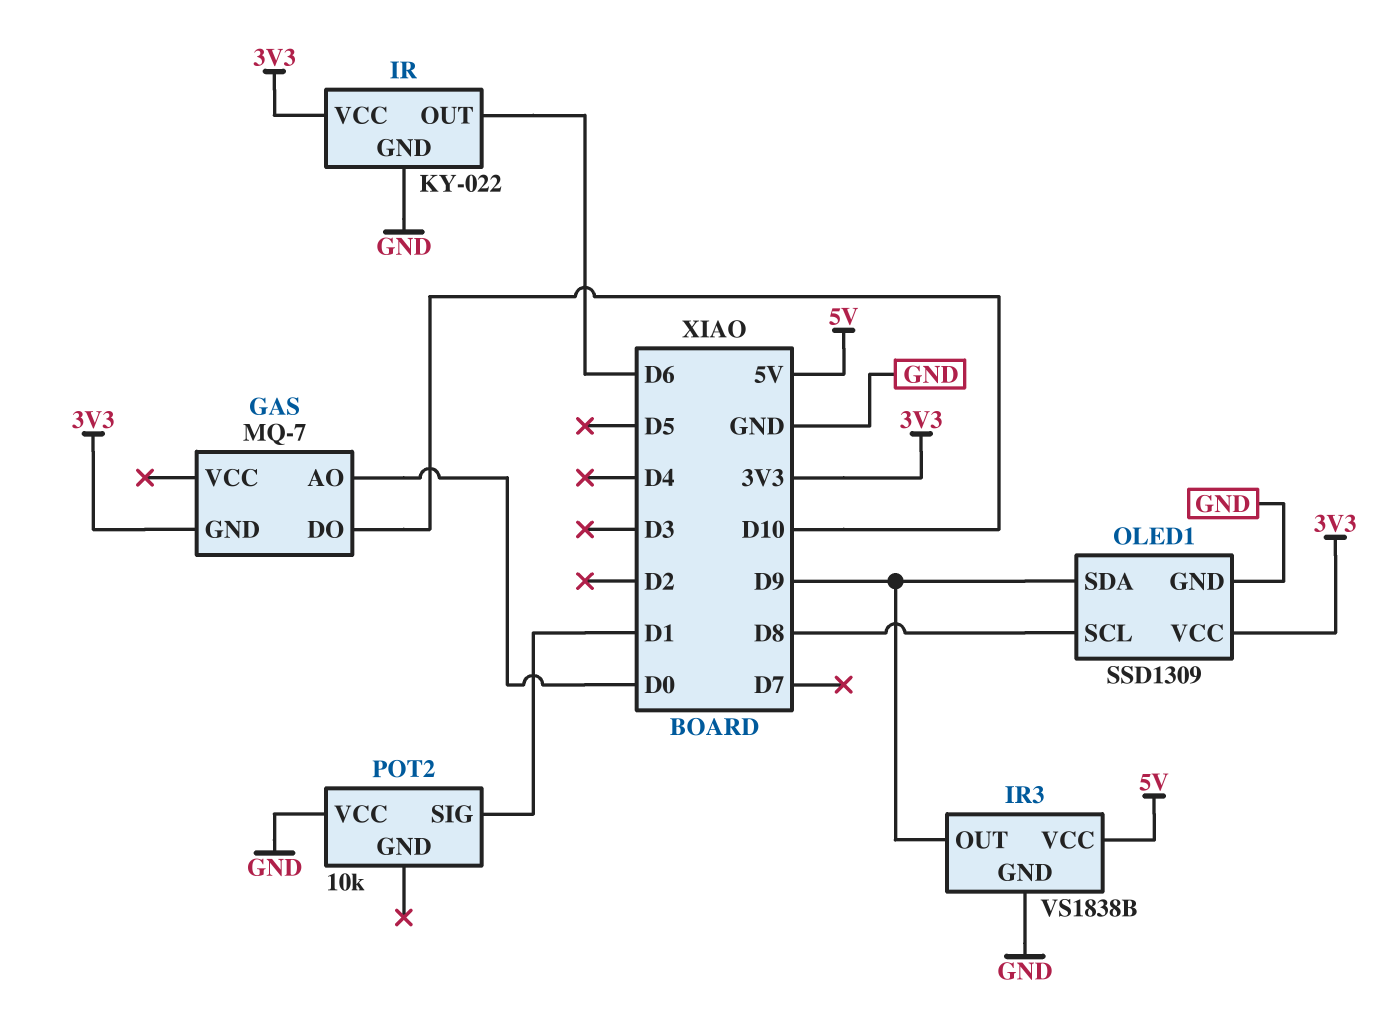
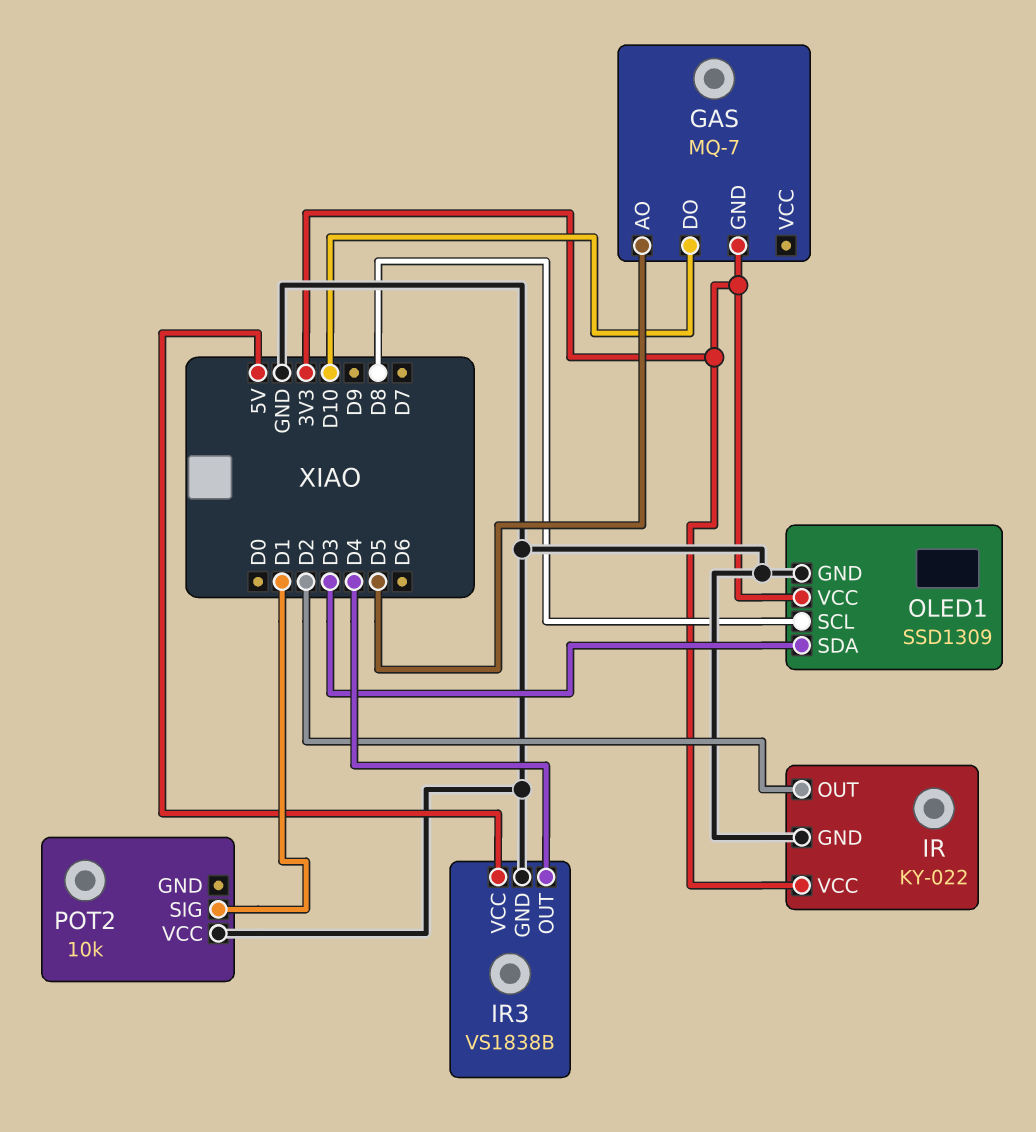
GAS pin AO: D0 -> D5
IR pin OUT: D6 -> D2
IR3 pin OUT: D9 -> D4
OLED1 pin SDA: D9 -> D3

